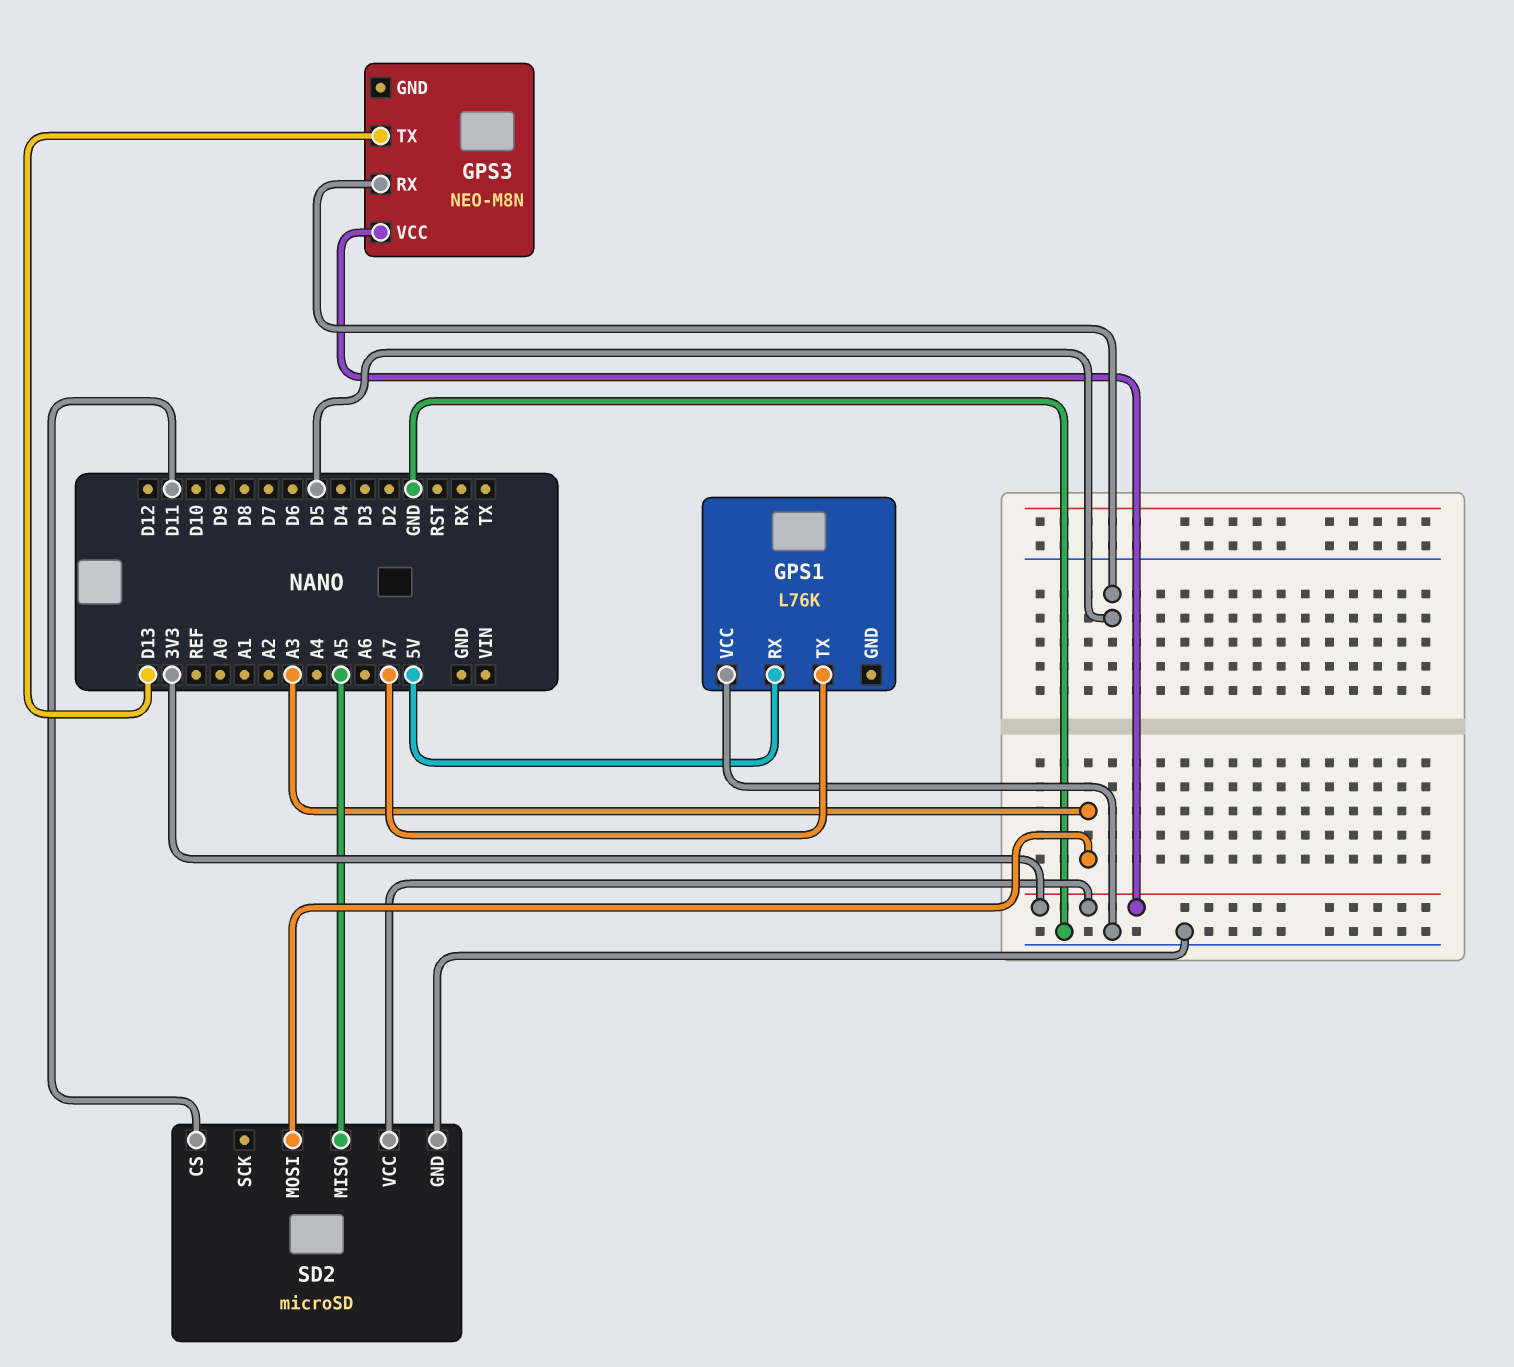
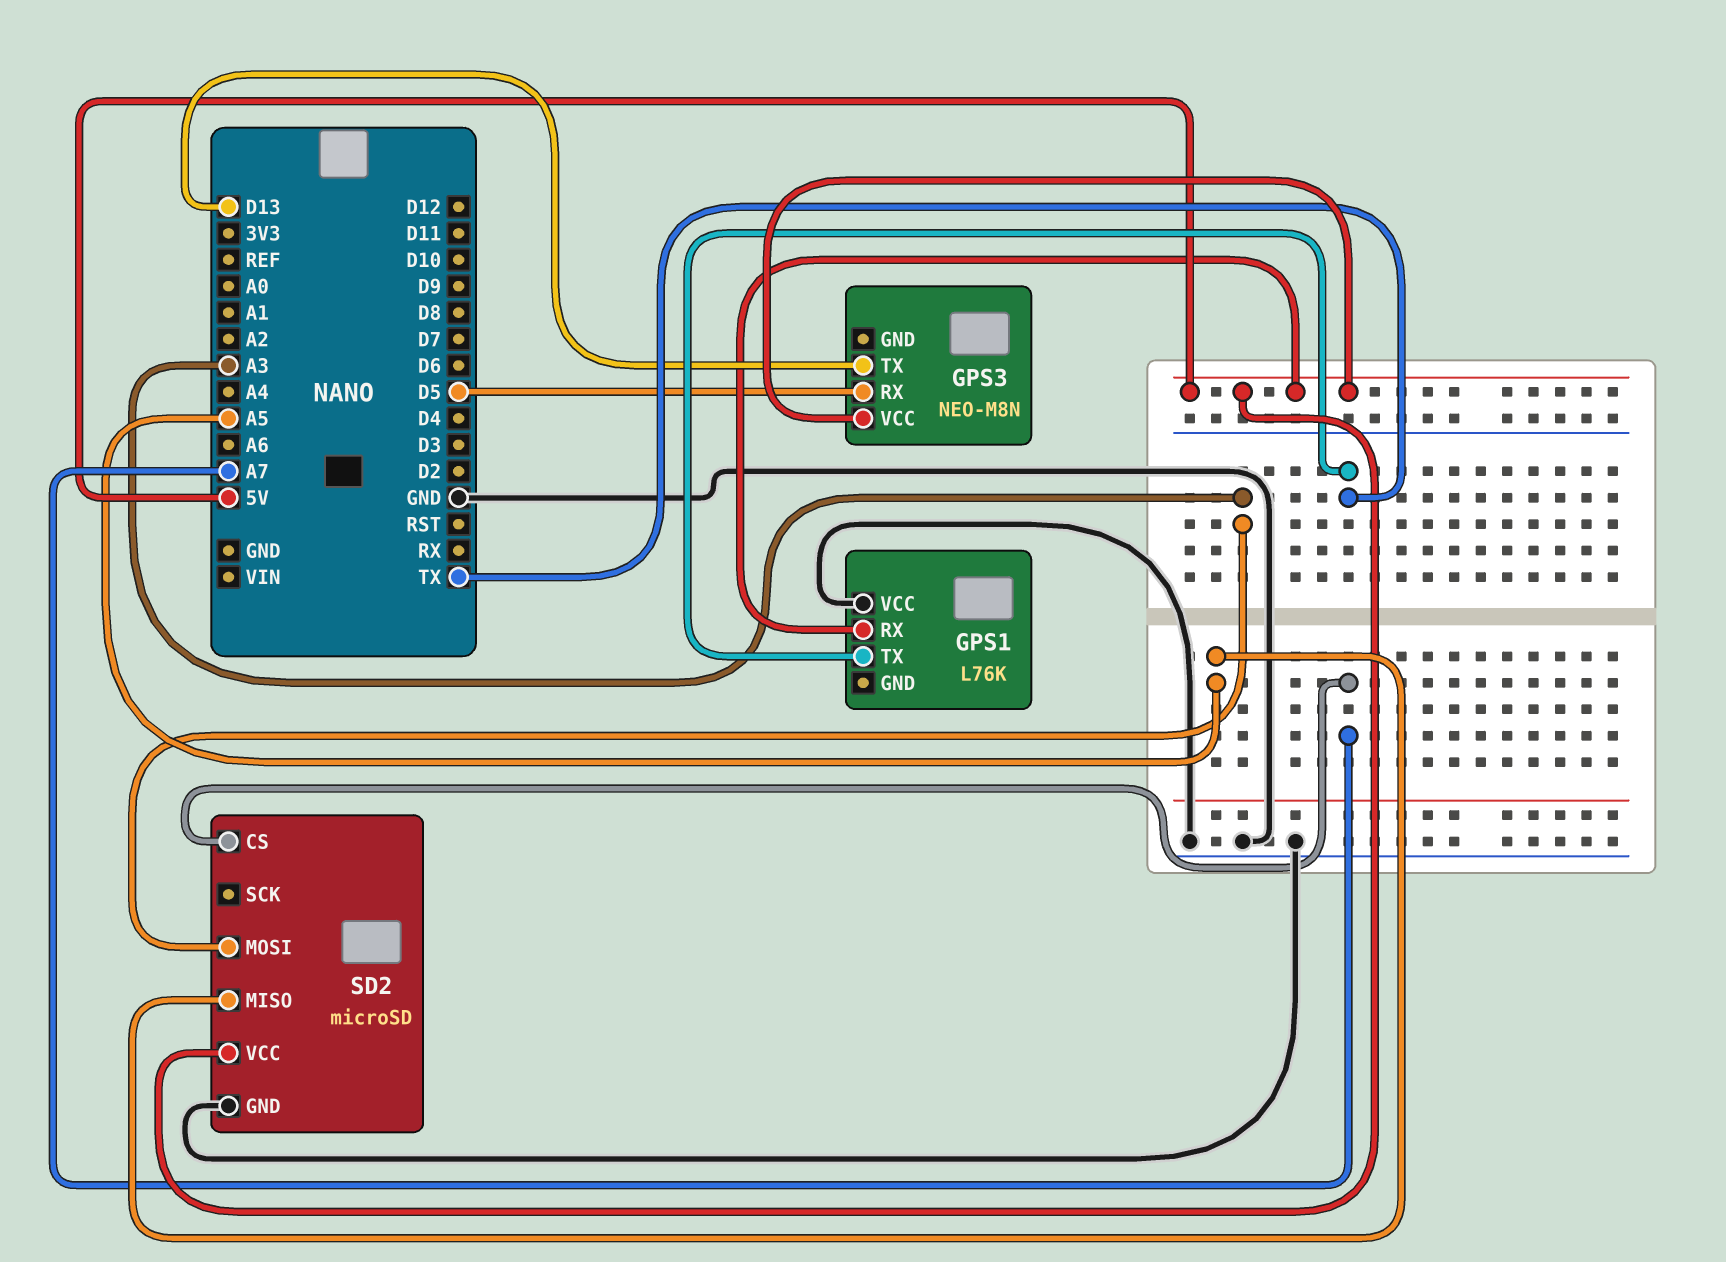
GPS1 pin TX: A7 -> TX
GPS3 pin VCC: 3V3 -> 5V
SD2 pin CS: D11 -> A7
SD2 pin VCC: 3V3 -> 5V

